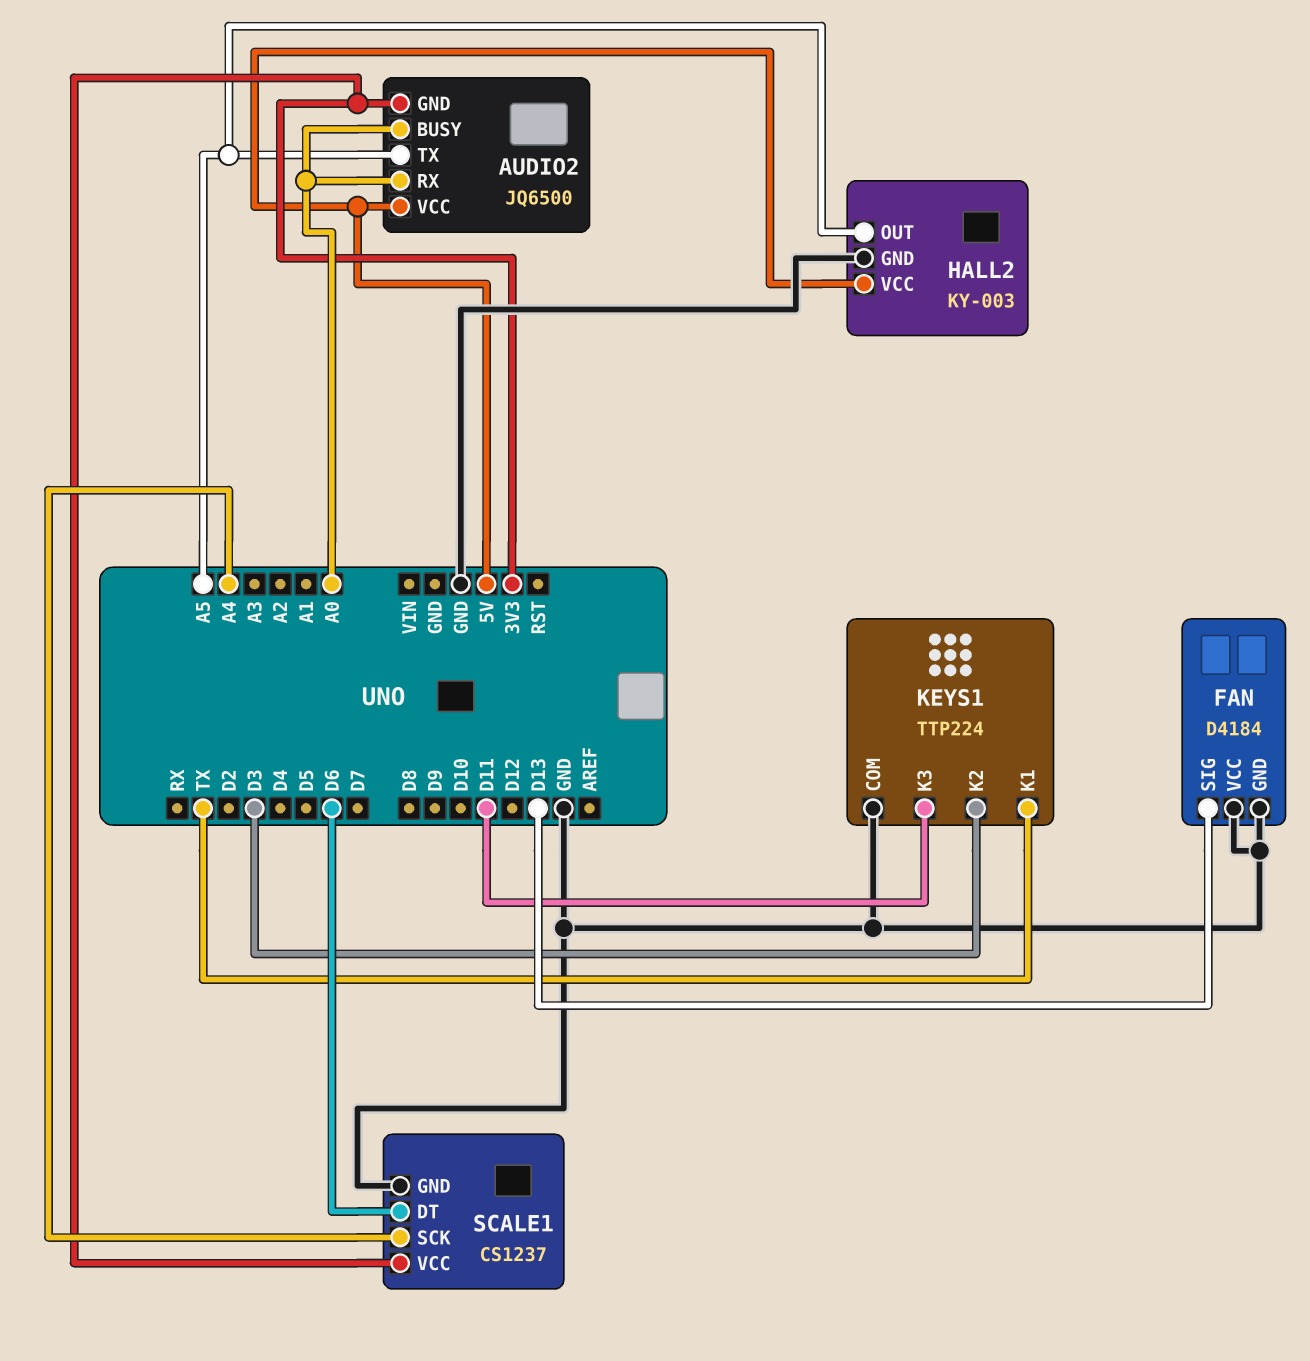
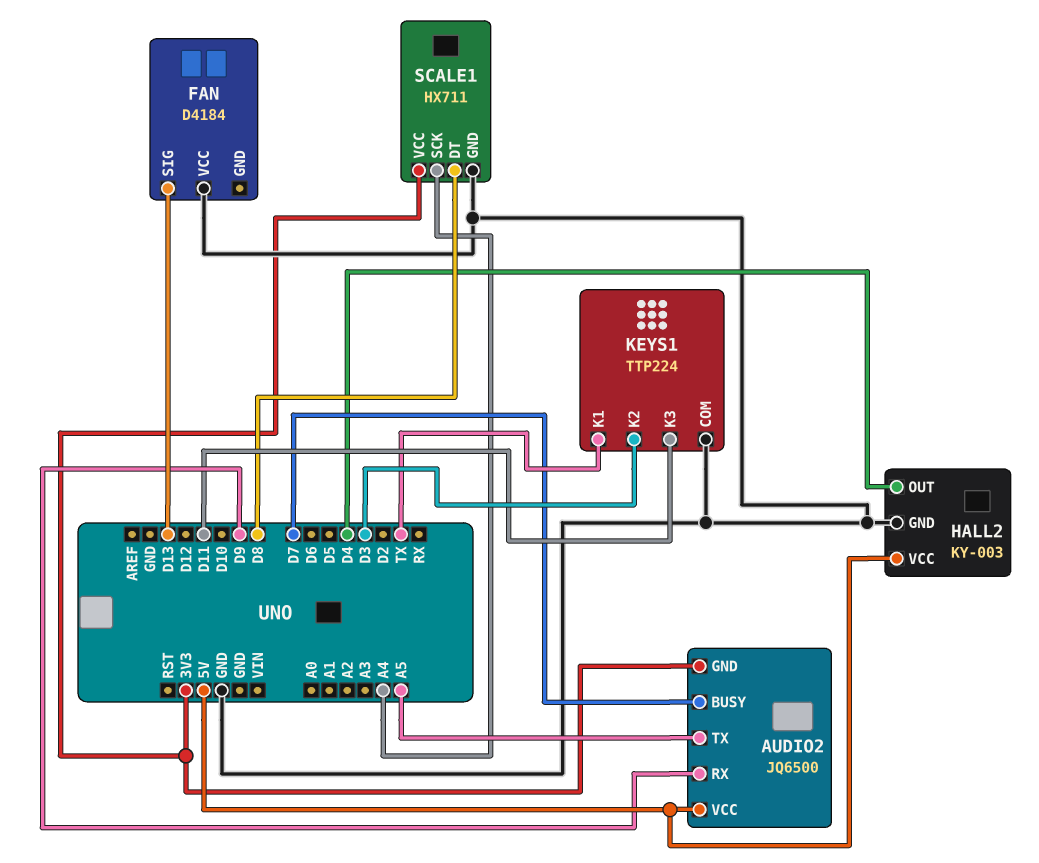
AUDIO2 pin BUSY: A0 -> D7
AUDIO2 pin RX: A0 -> D9
FAN pin GND: GND -> none
HALL2 pin OUT: A5 -> D4
SCALE1: CS1237 -> HX711
SCALE1 pin DT: D6 -> D8

